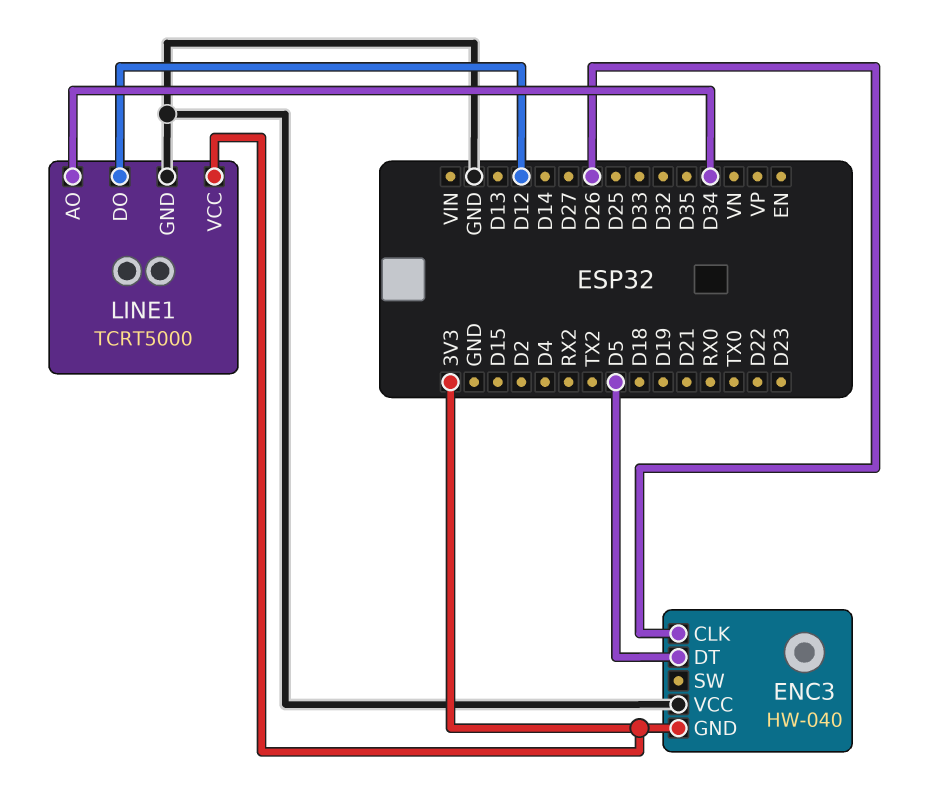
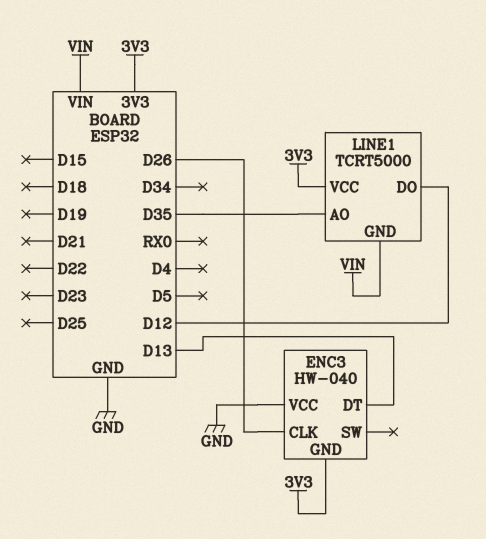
ENC3 pin DT: D5 -> D13
LINE1 pin AO: D34 -> D35
LINE1 pin GND: GND -> VIN

